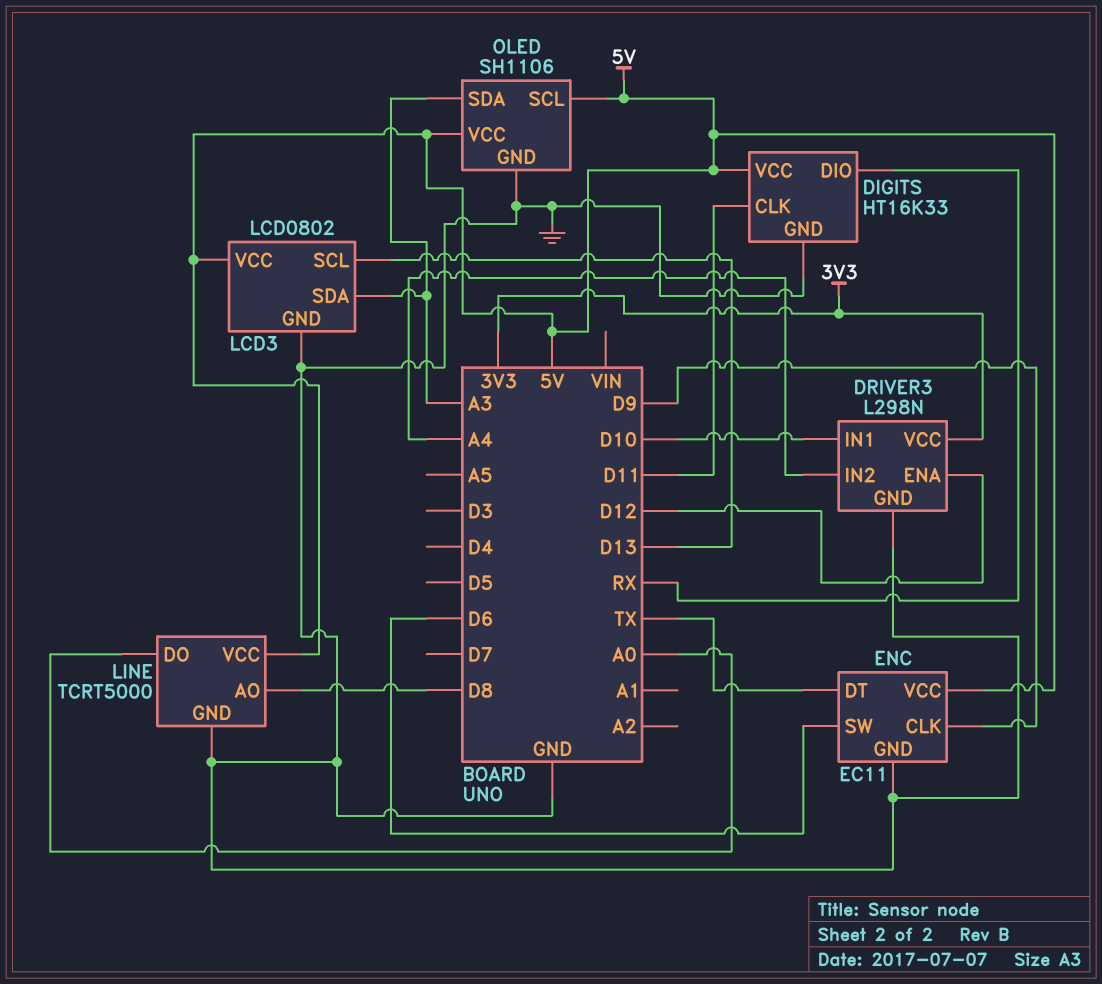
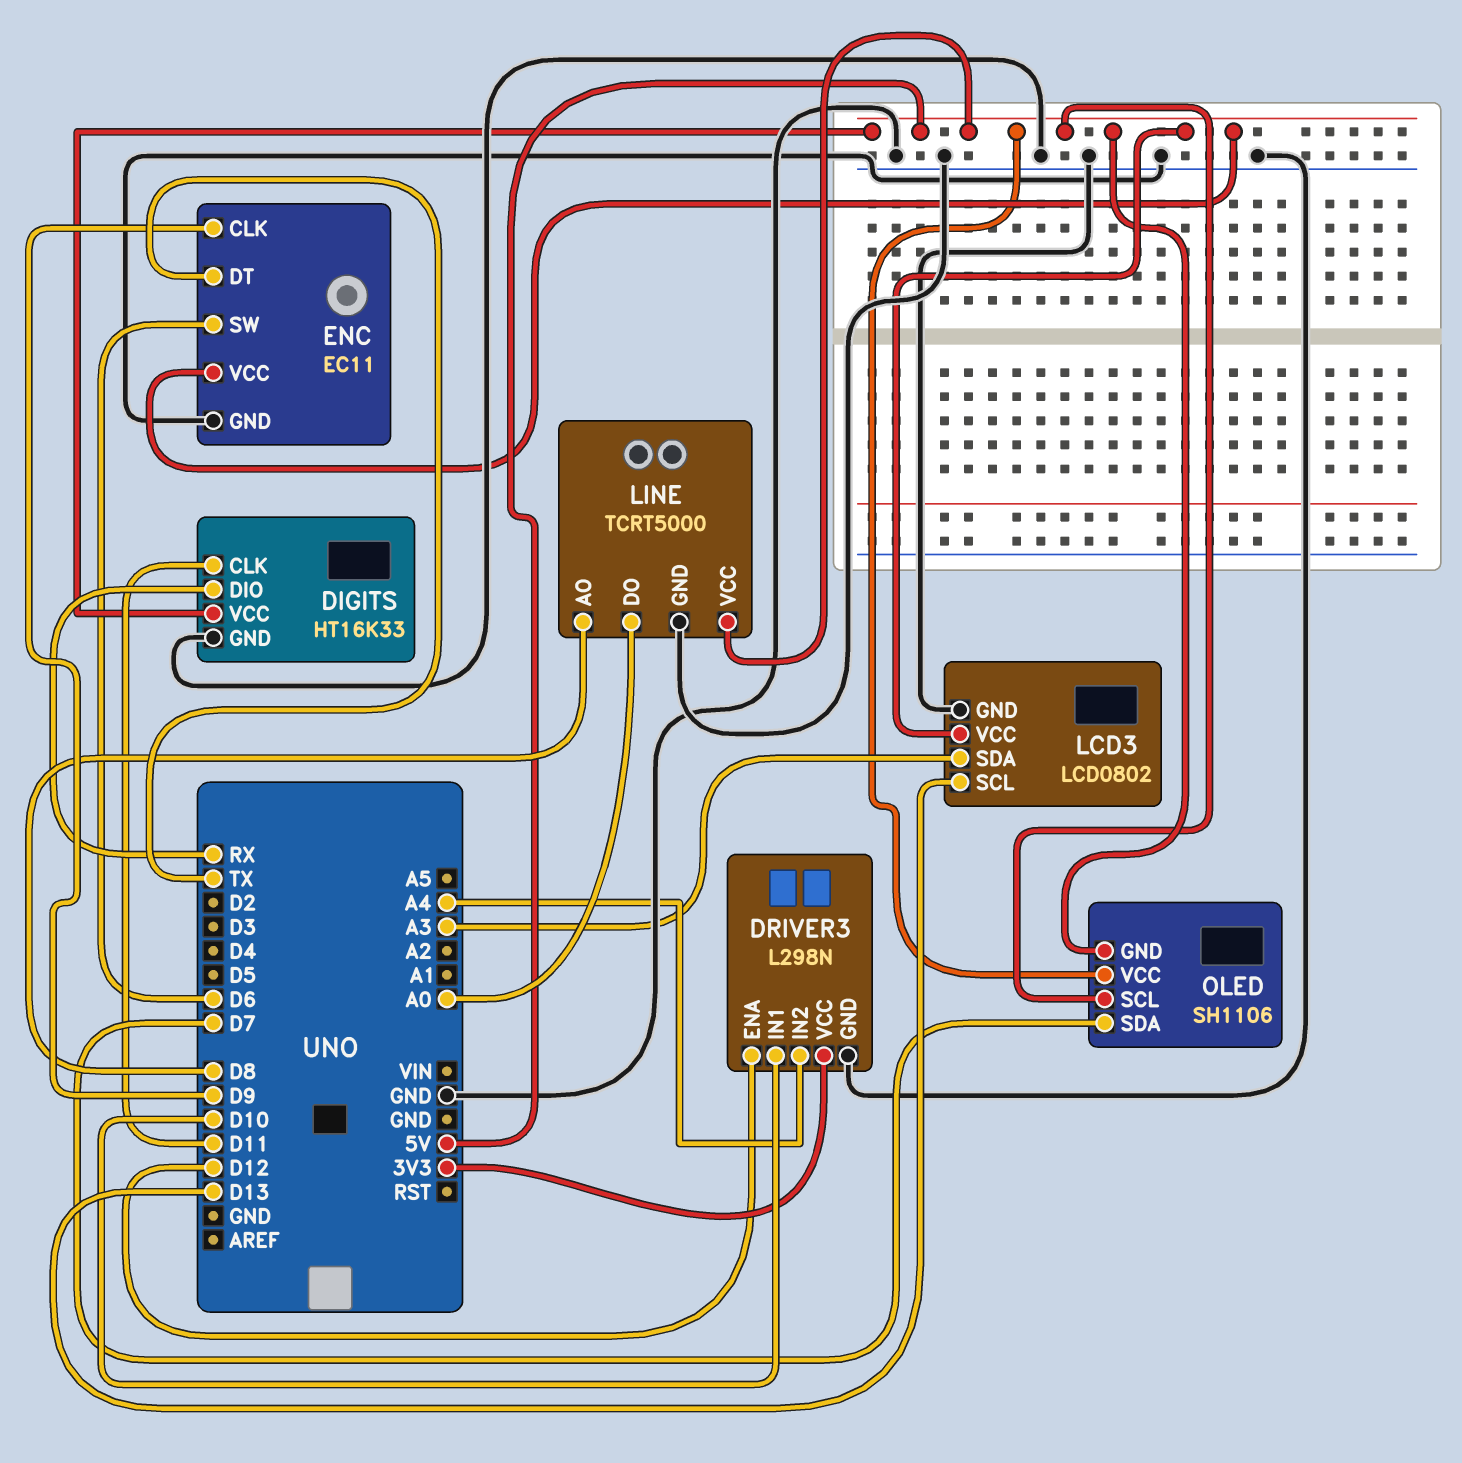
OLED pin GND: GND -> 5V
OLED pin SDA: A3 -> D7

